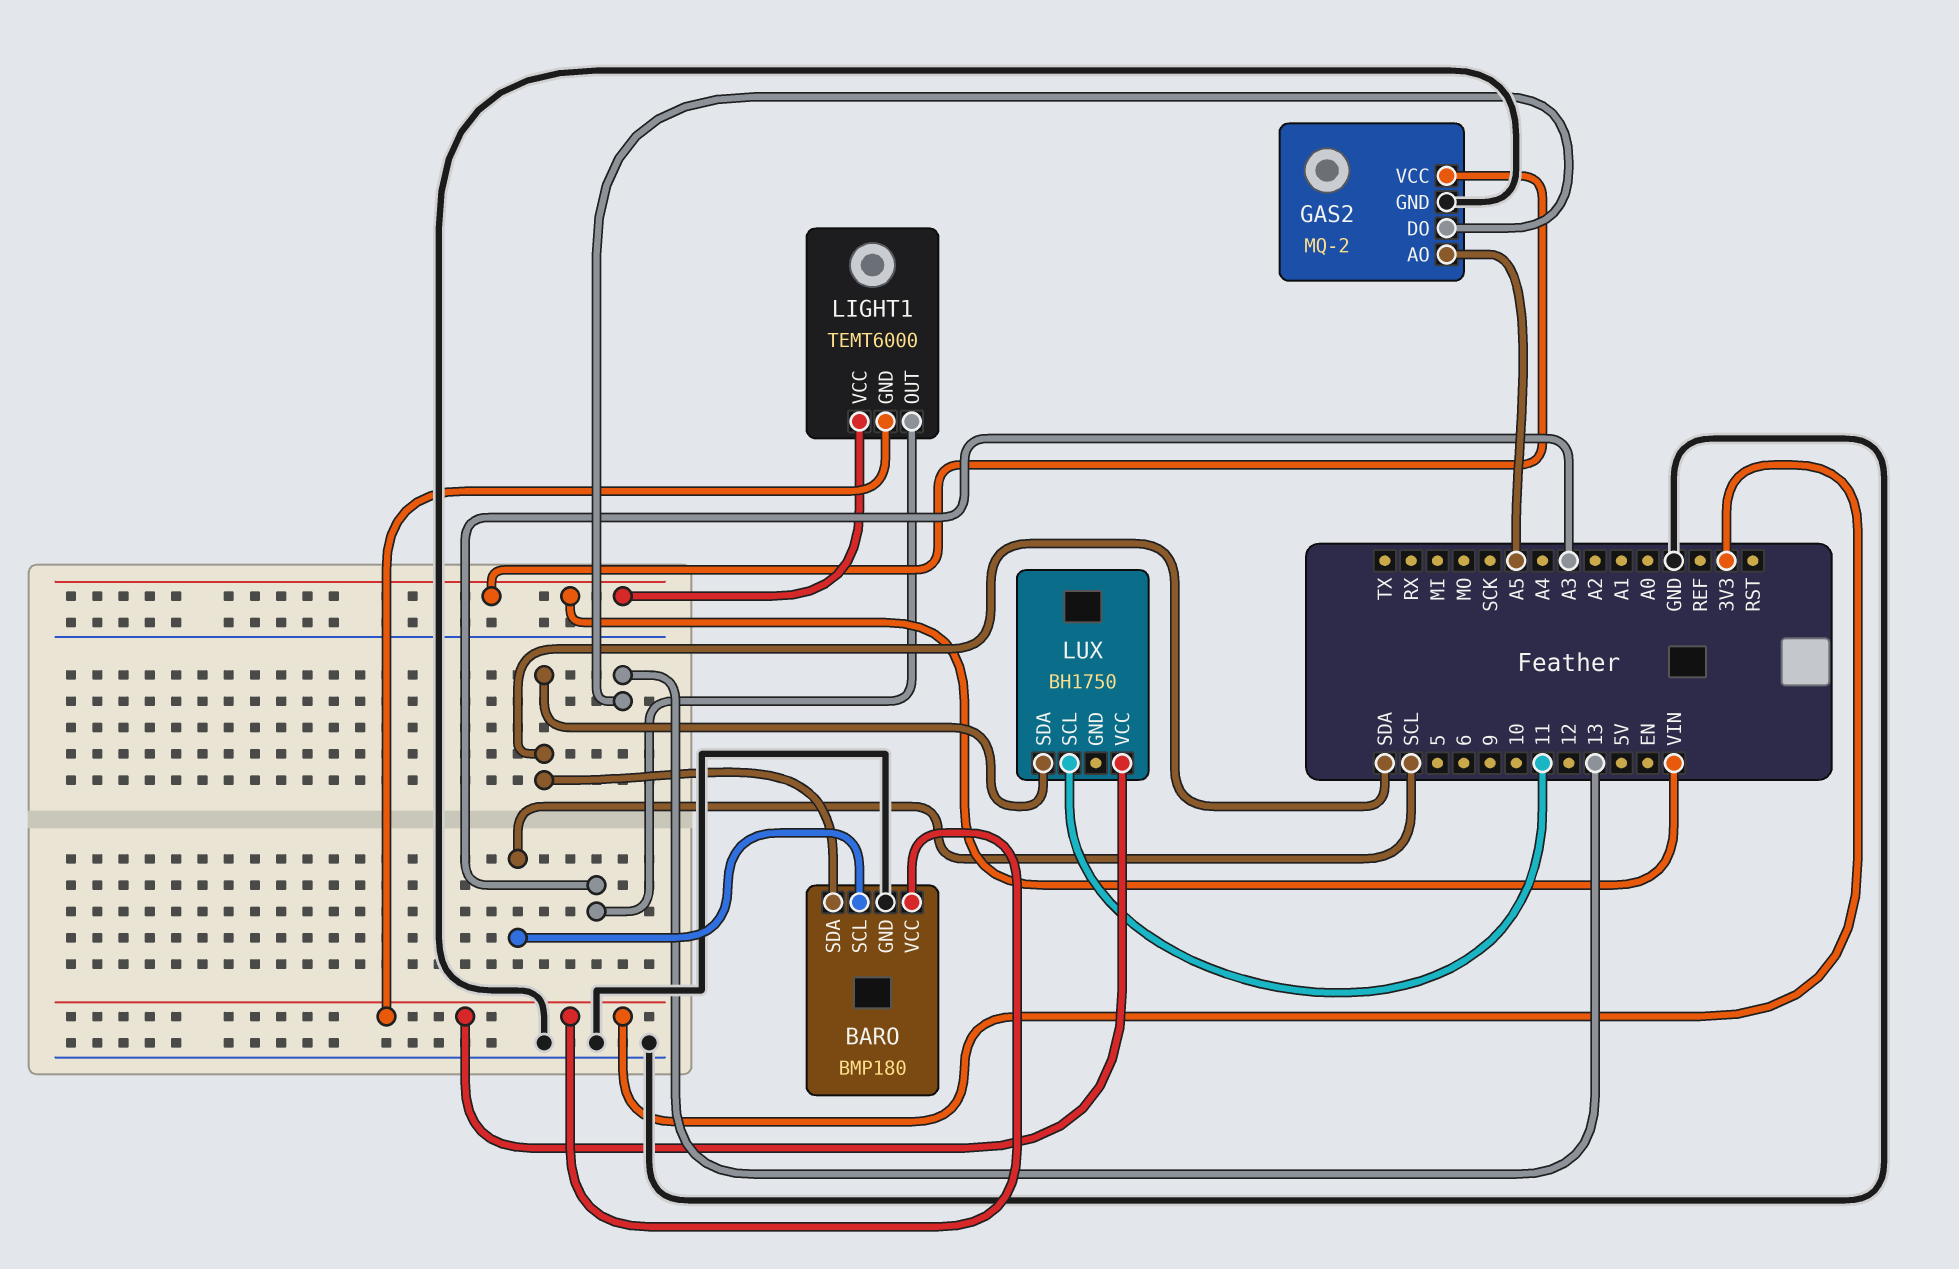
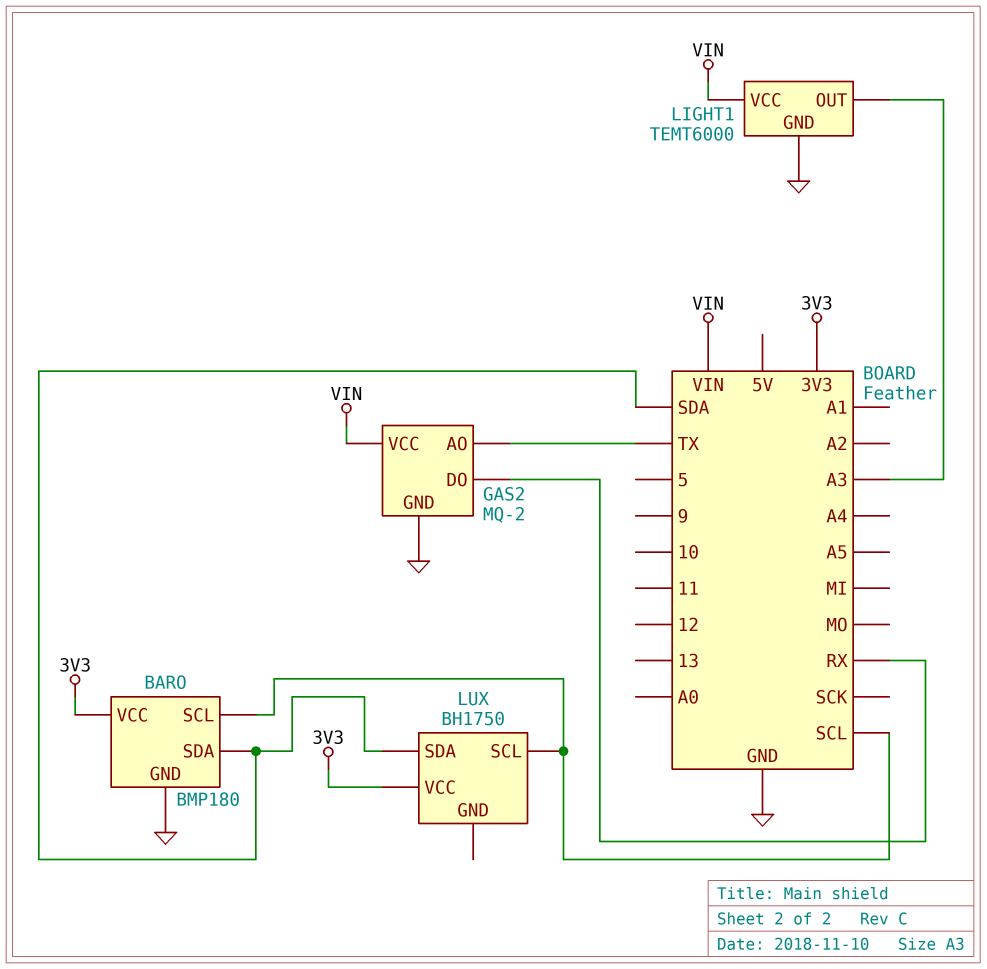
GAS2 pin AO: A5 -> TX
GAS2 pin DO: 13 -> RX
LIGHT1 pin GND: 3V3 -> GND
LUX pin SCL: 11 -> SCL

